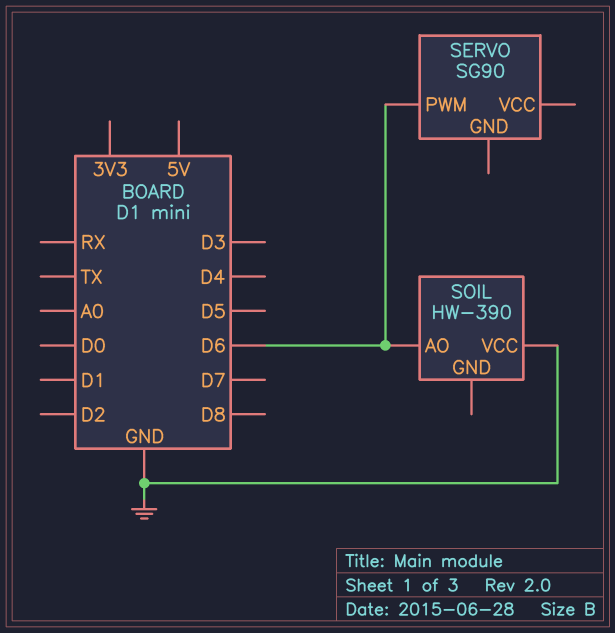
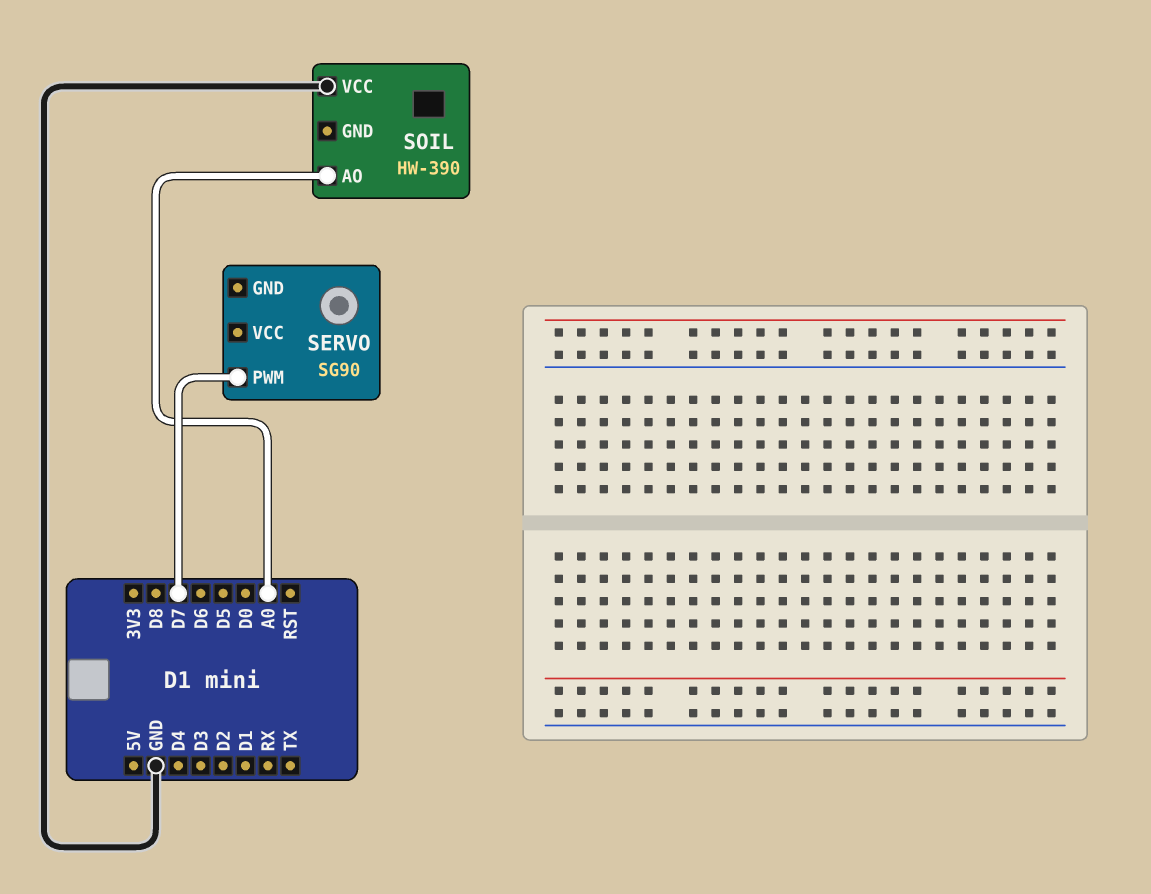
SERVO pin PWM: D6 -> D7
SOIL pin AO: D6 -> A0

